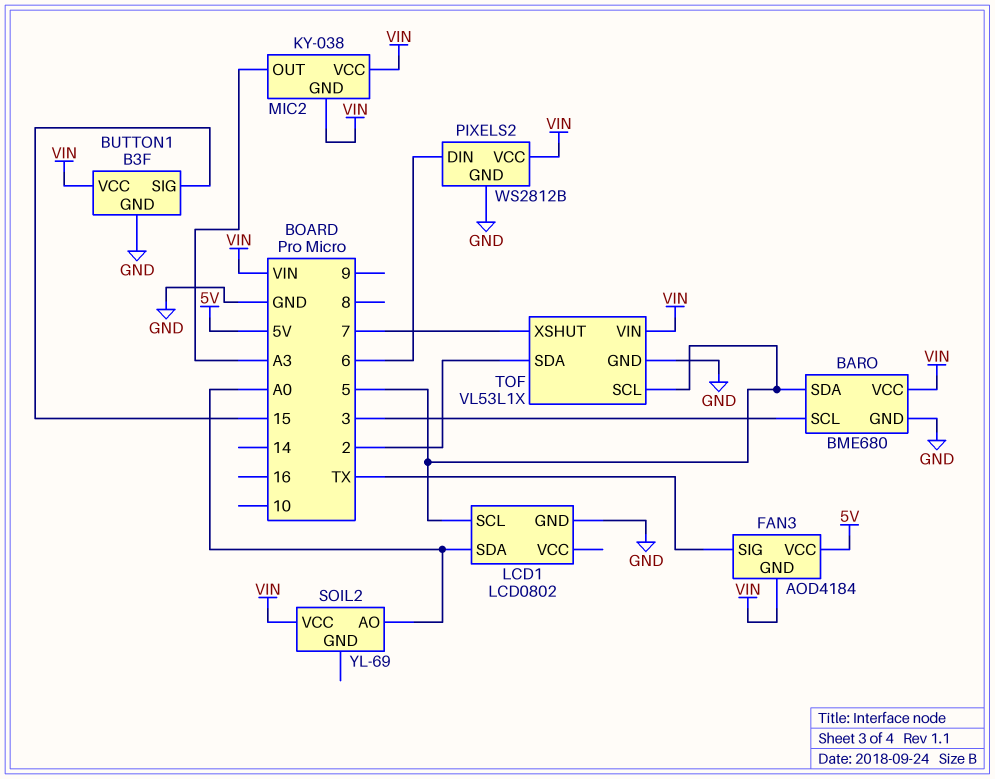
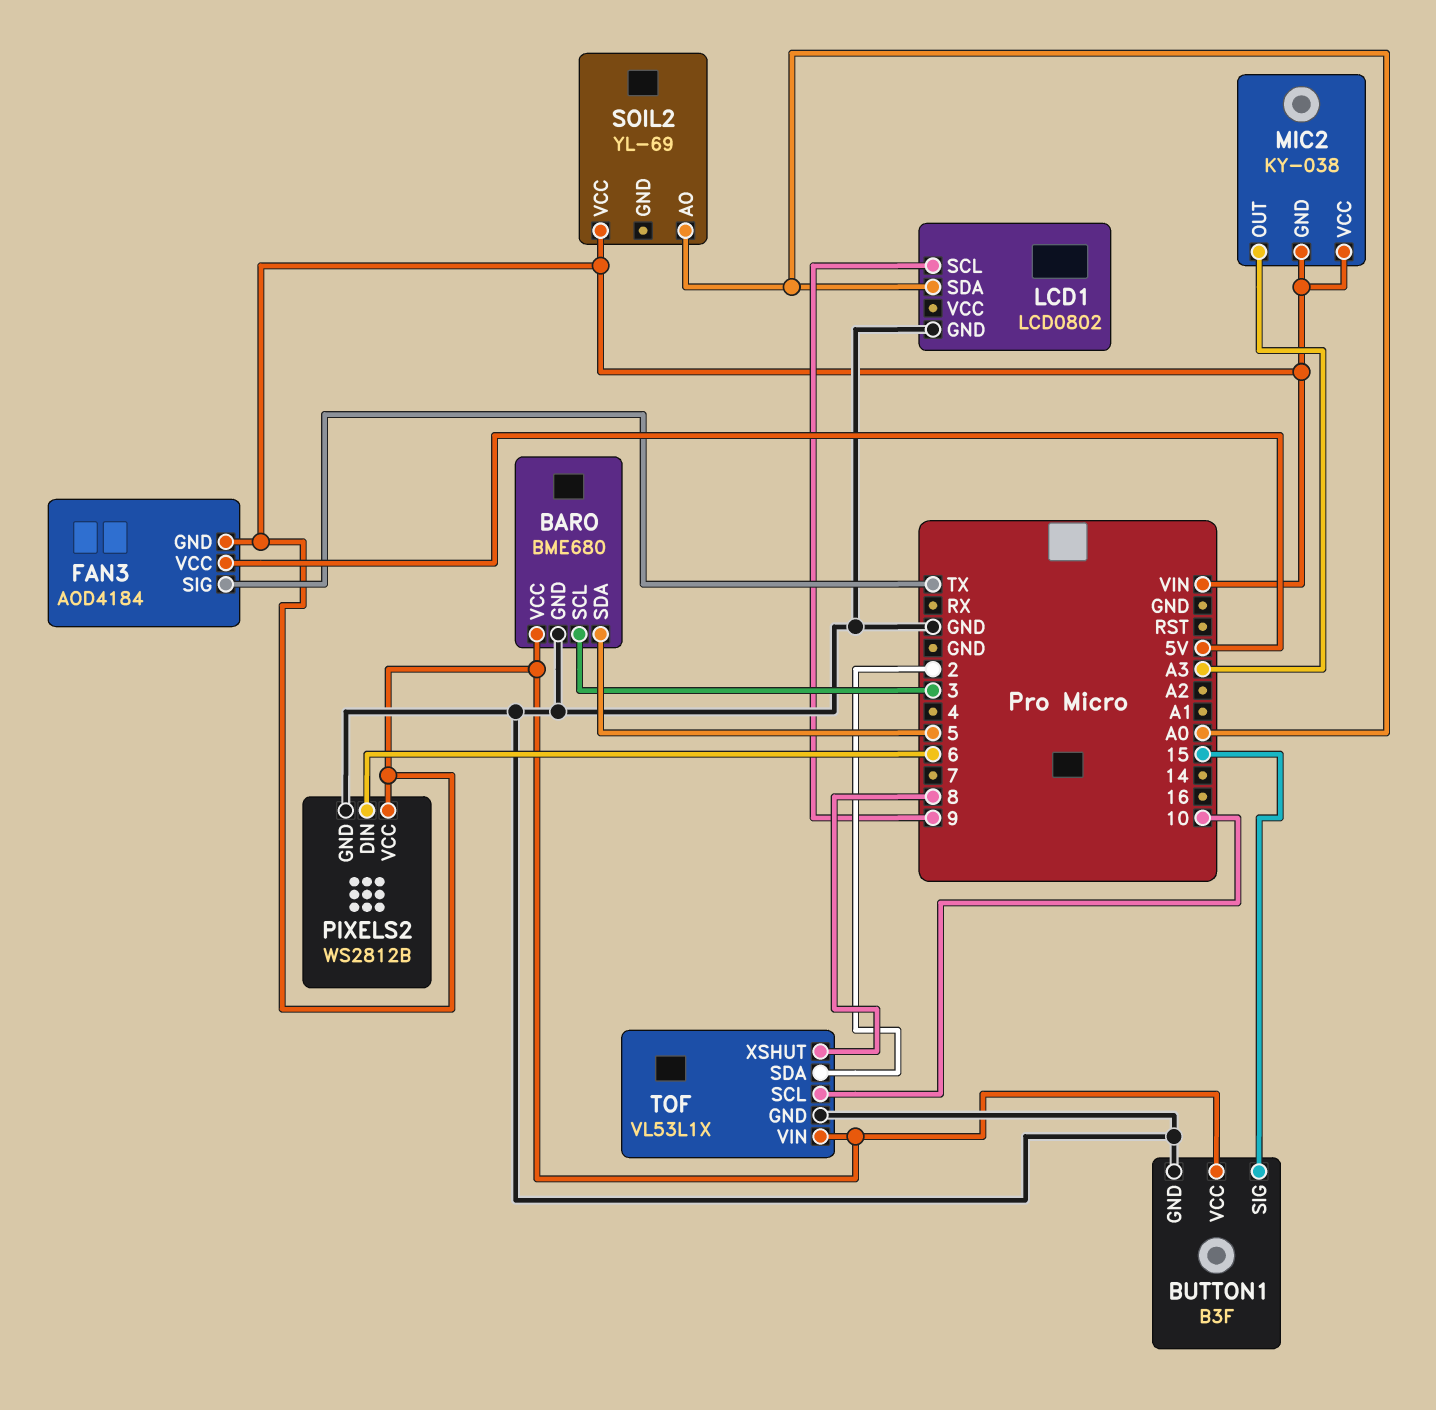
LCD1 pin SCL: 5 -> 9
TOF pin SCL: 5 -> 10
TOF pin XSHUT: 7 -> 8

